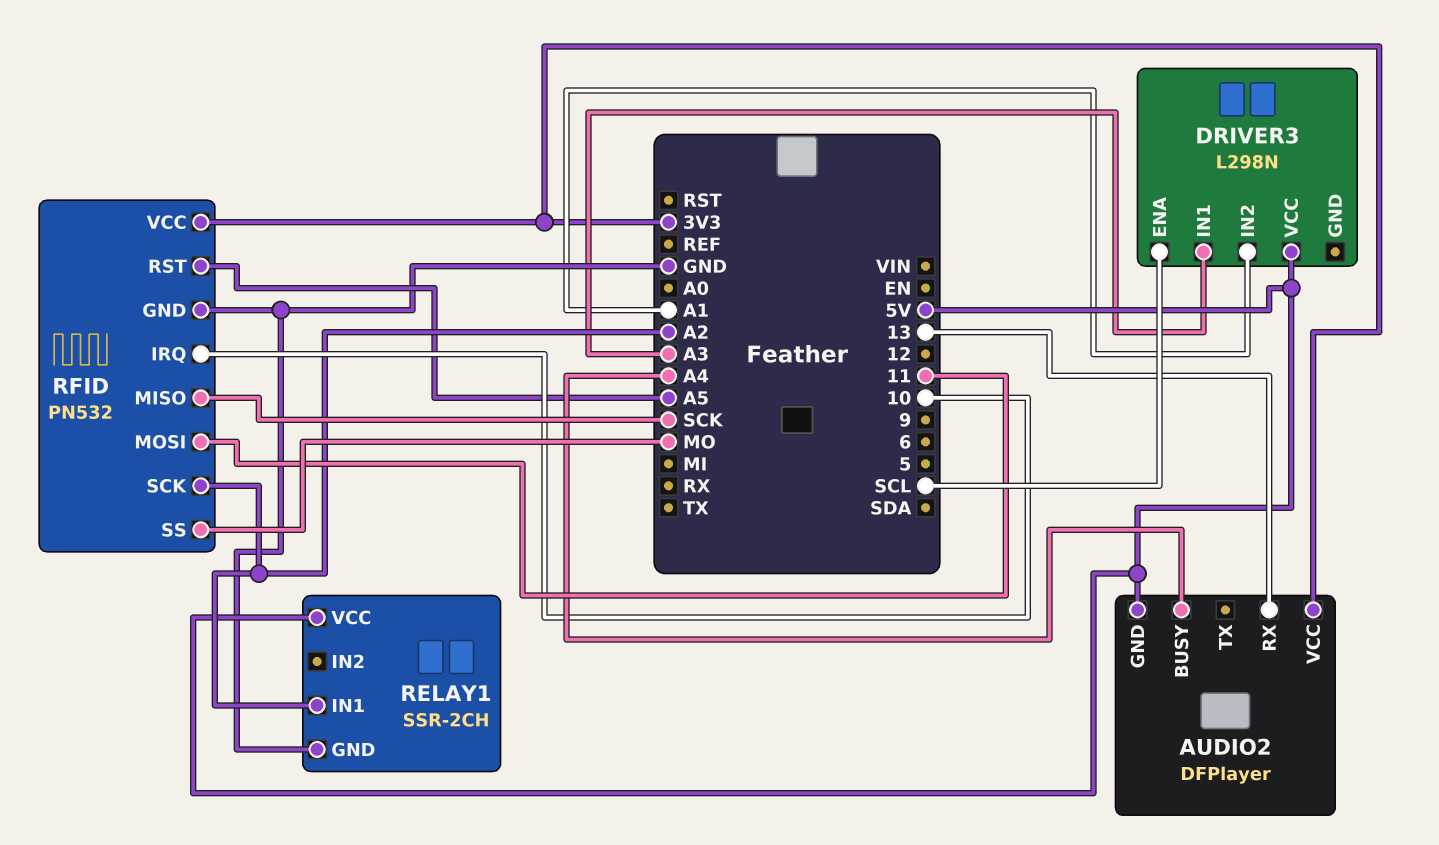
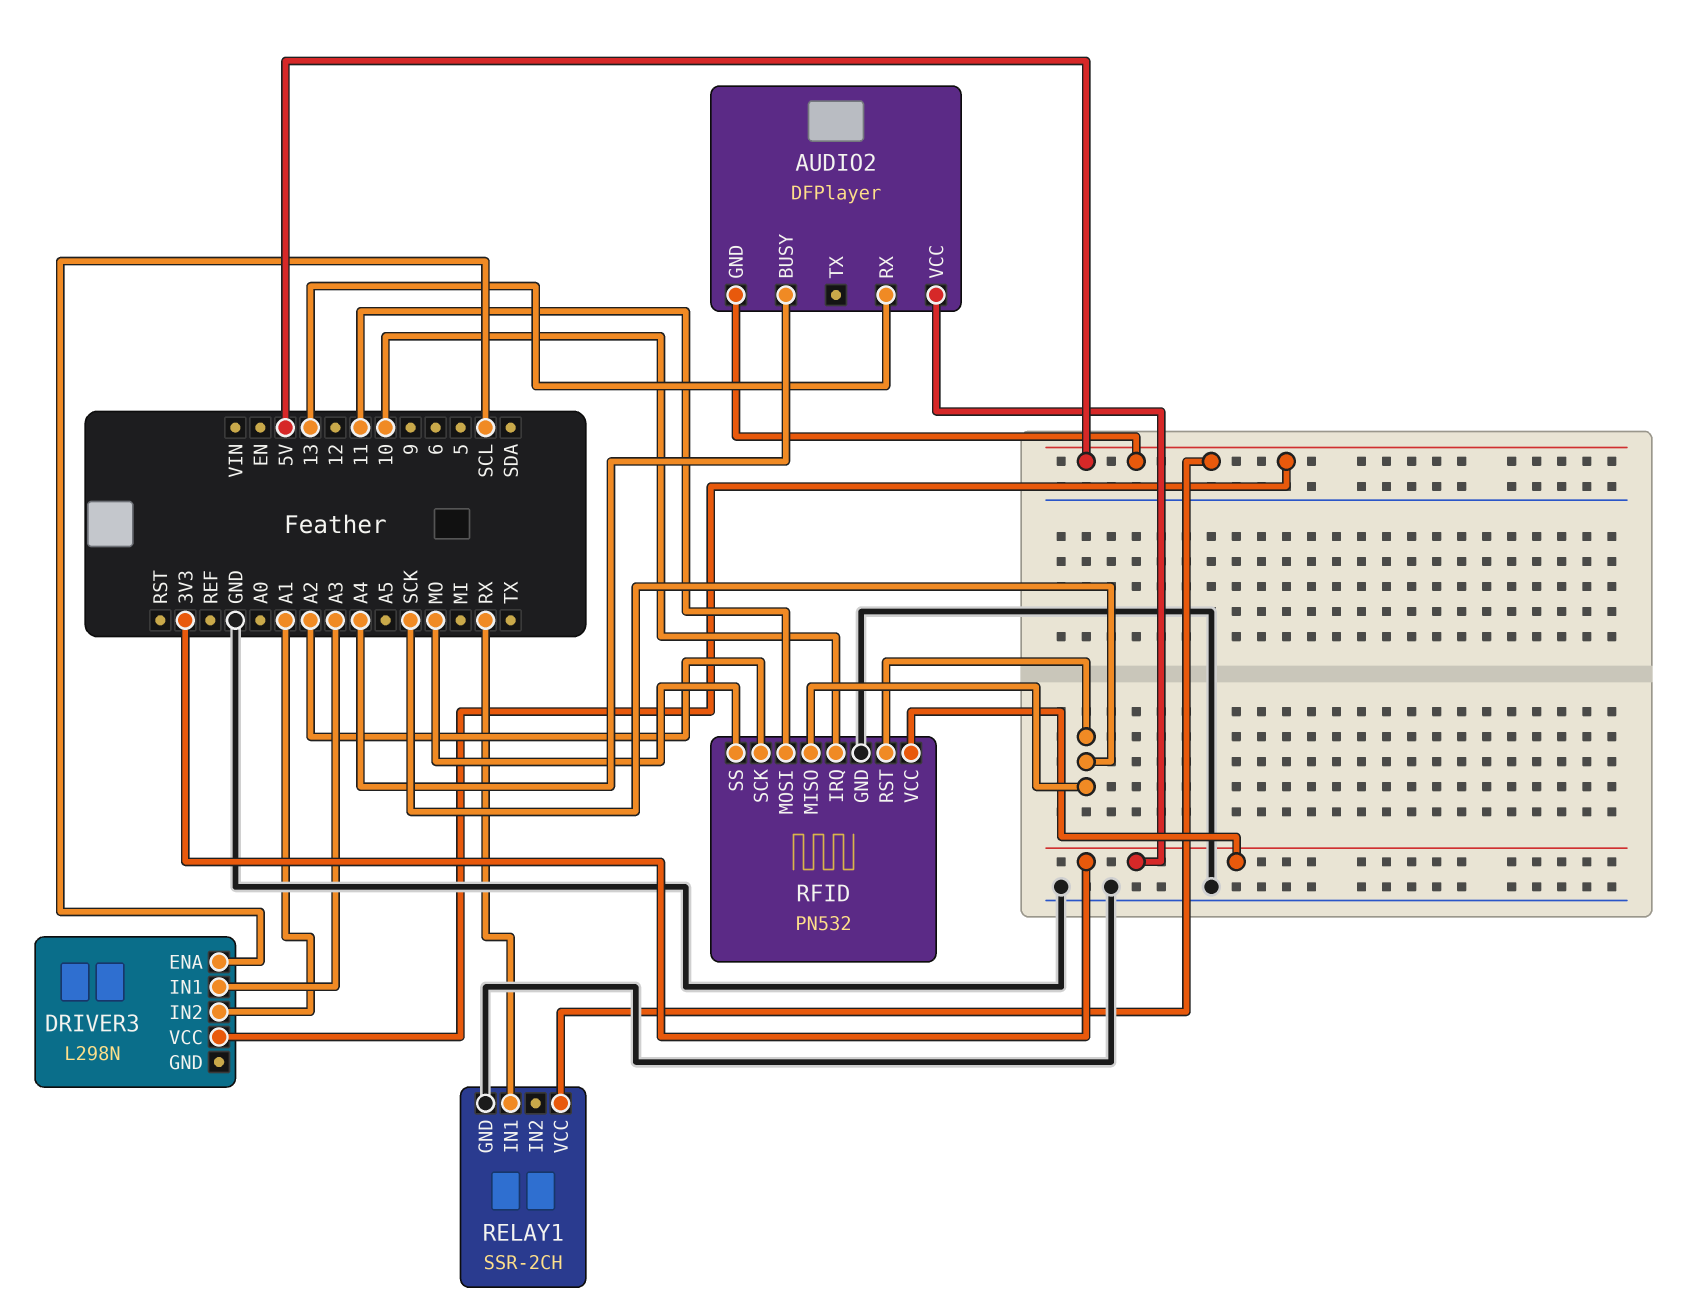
RELAY1 pin IN1: A2 -> RX
RFID pin RST: A5 -> SCK

